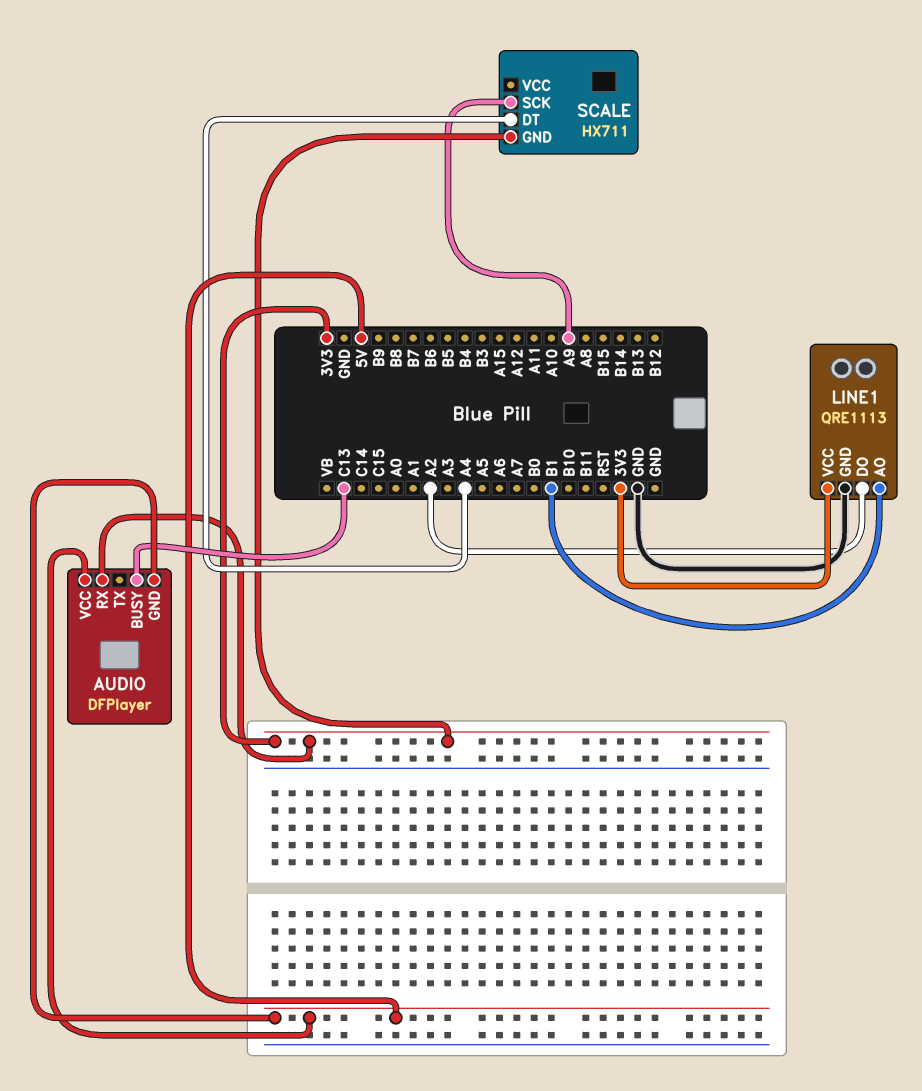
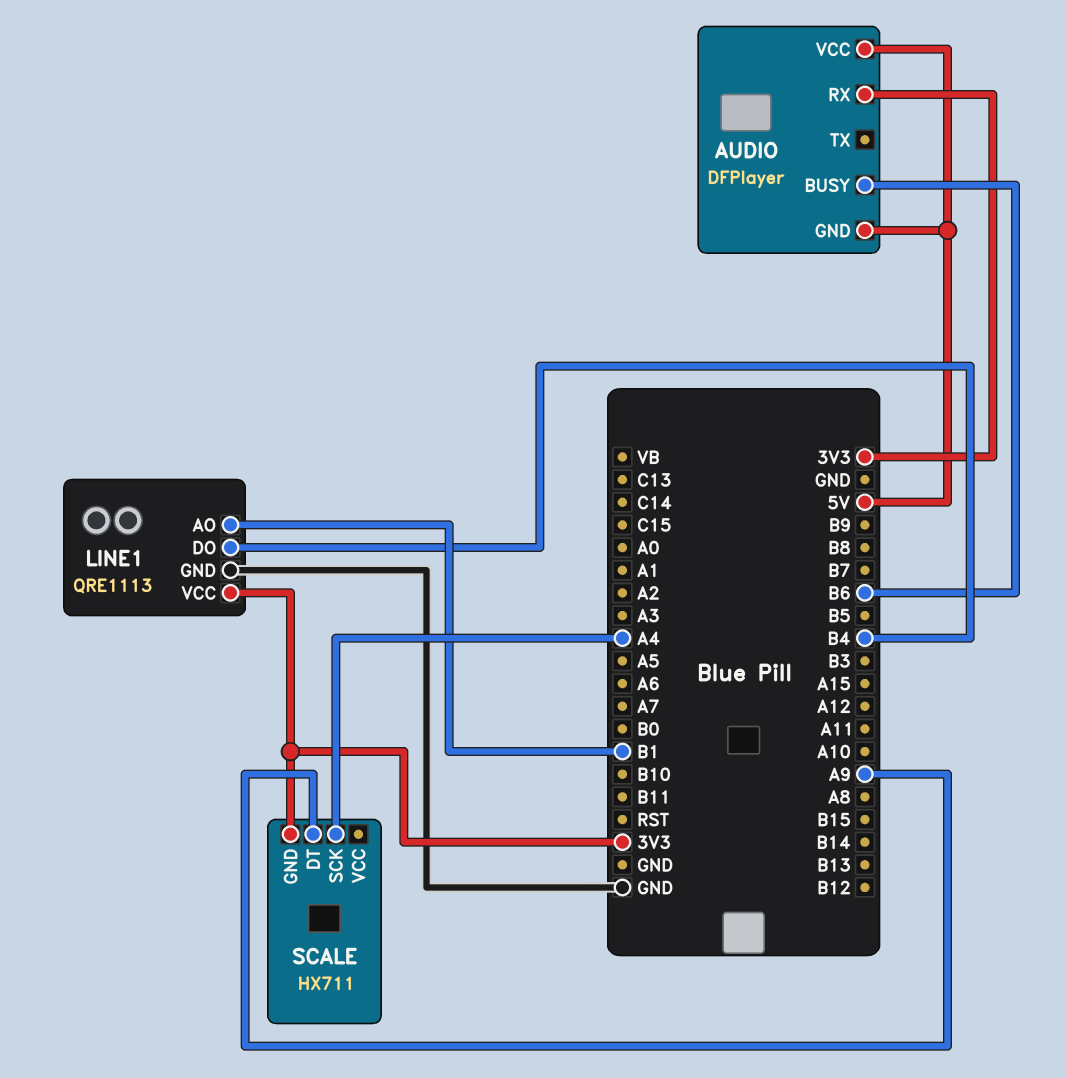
AUDIO pin BUSY: C13 -> B6
LINE1 pin DO: A2 -> B4
SCALE pin DT: A4 -> A9
SCALE pin SCK: A9 -> A4

